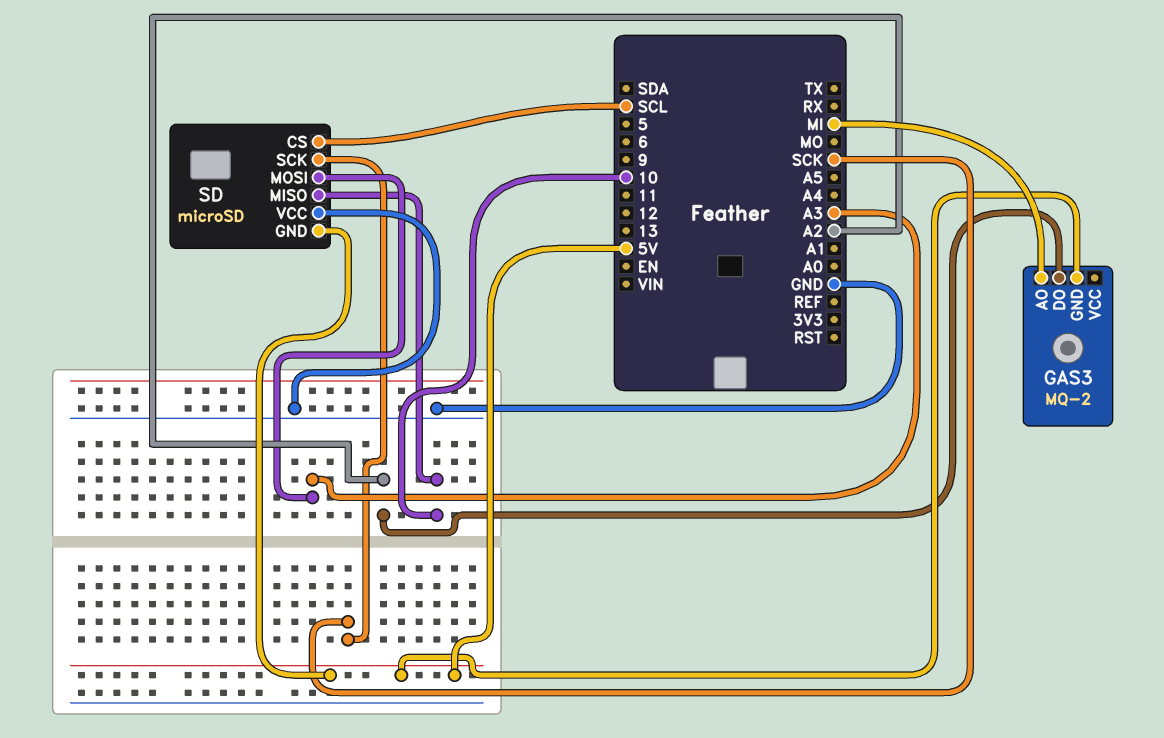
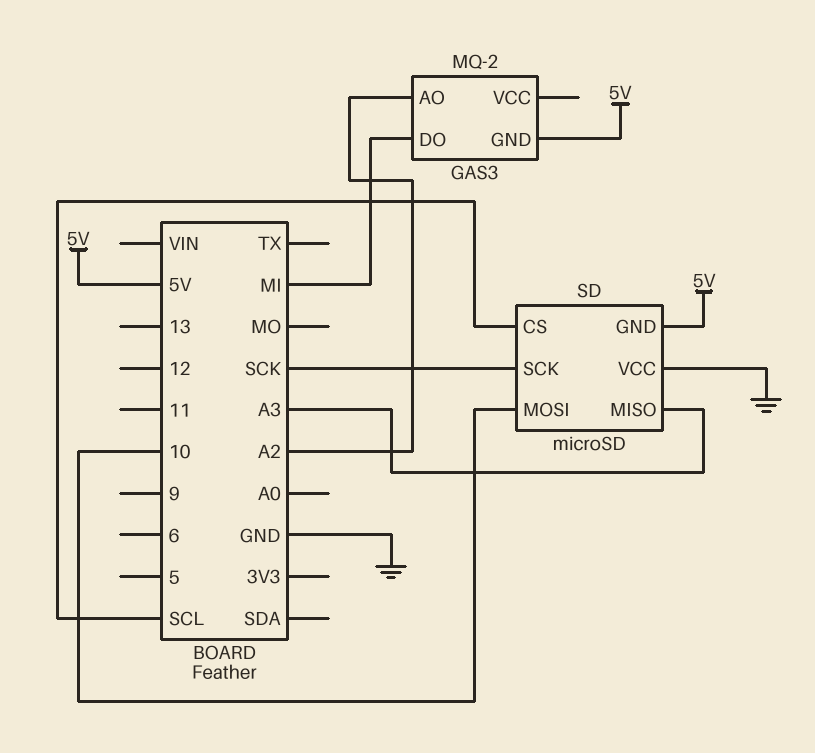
GAS3 pin AO: MI -> A2
GAS3 pin DO: A2 -> MI
SD pin MISO: 10 -> A3
SD pin MOSI: A3 -> 10

